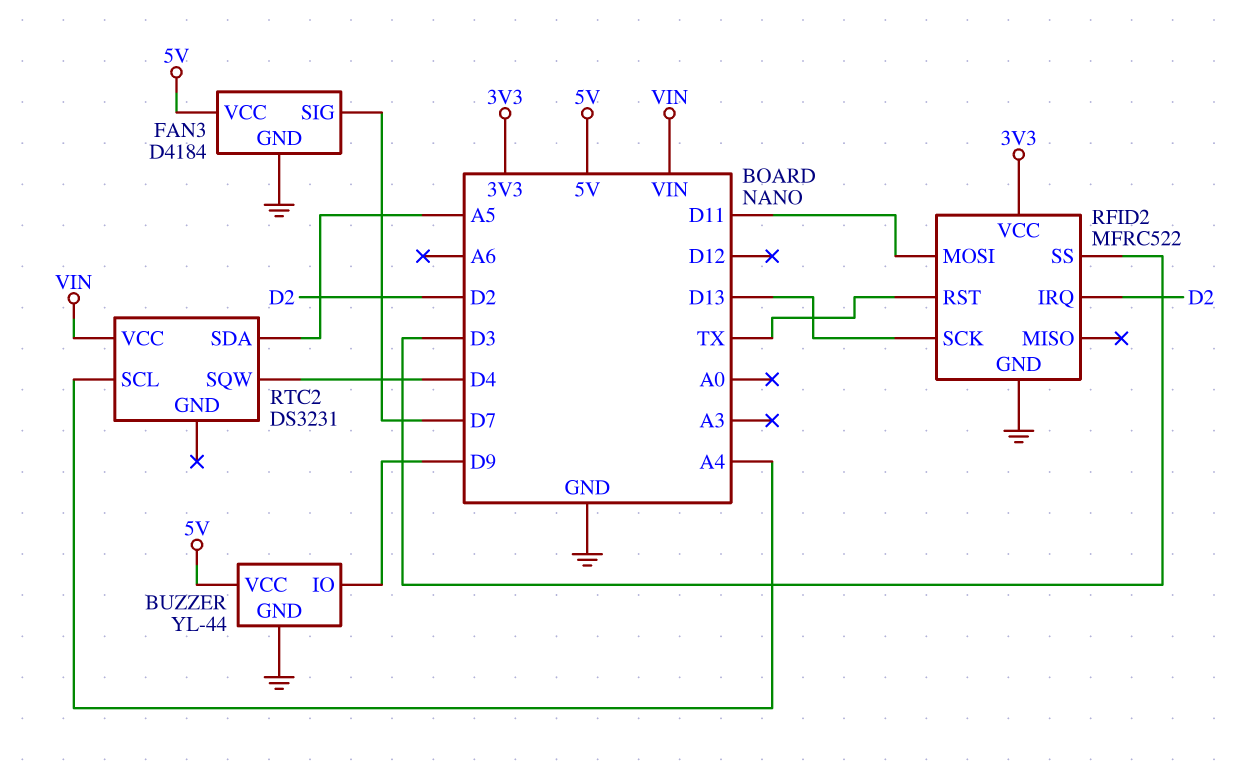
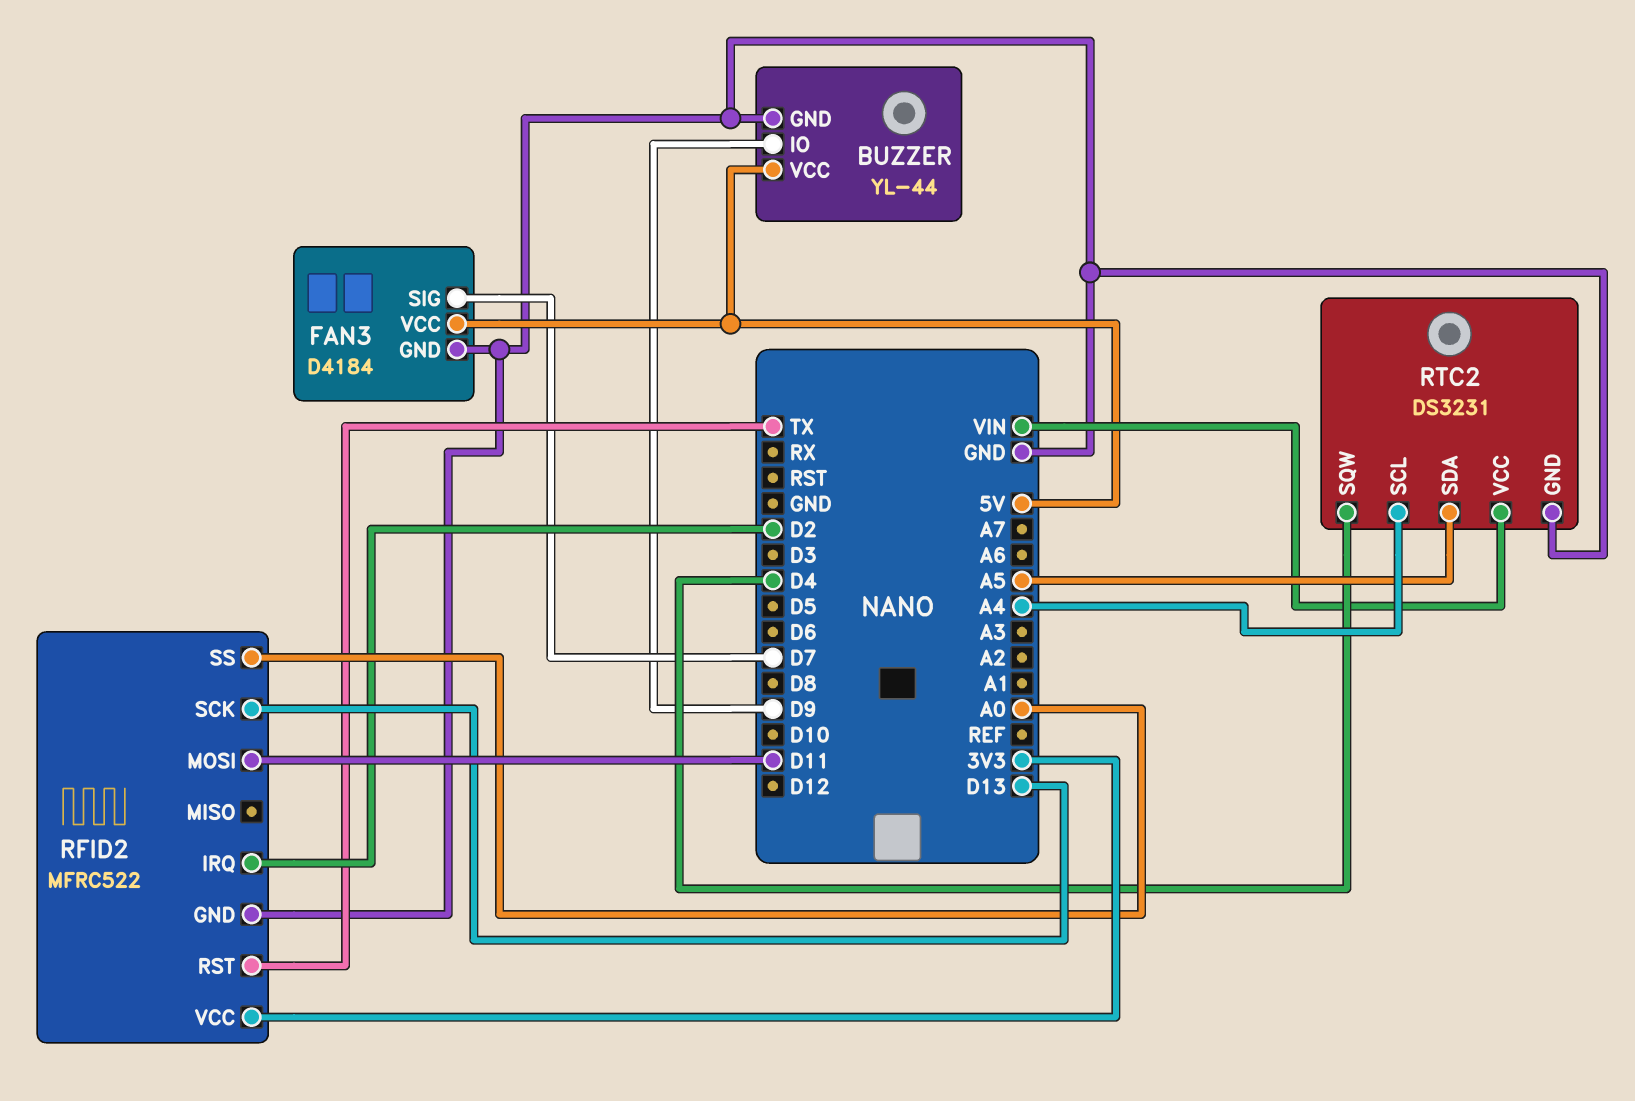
RFID2 pin SS: D3 -> A0
RTC2 pin GND: none -> GND

